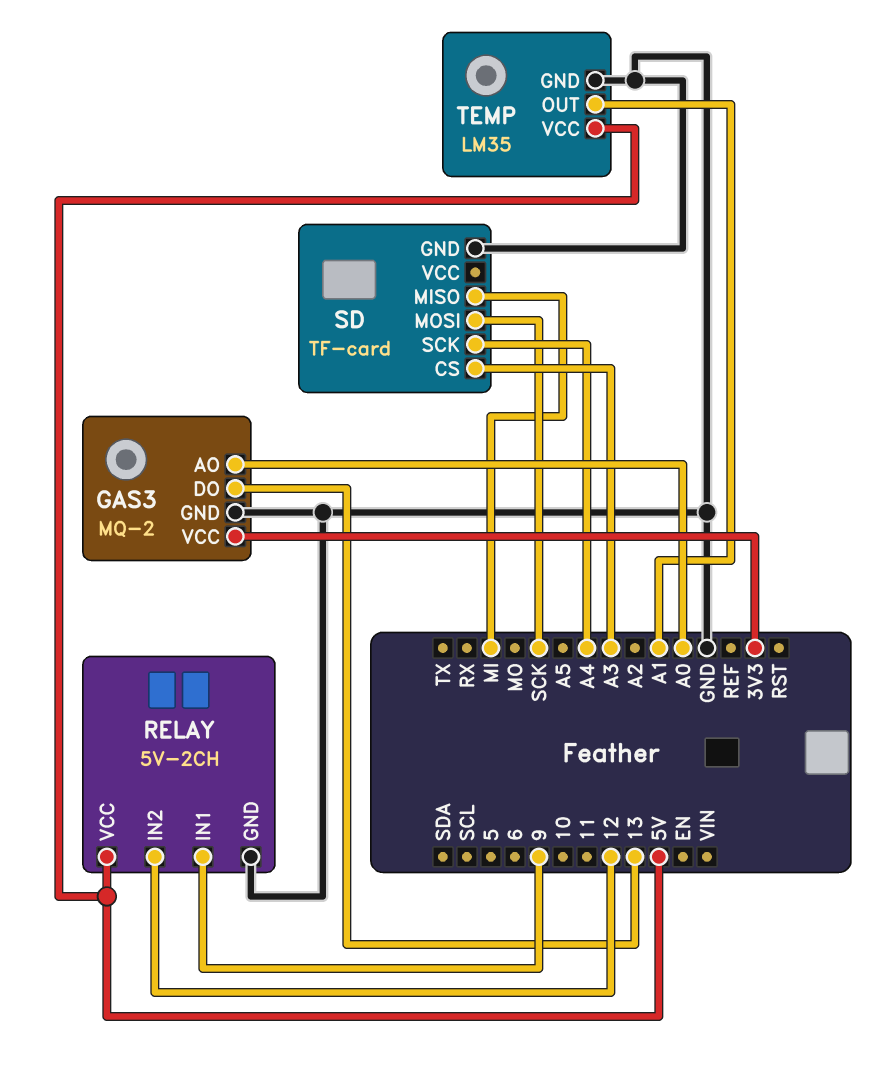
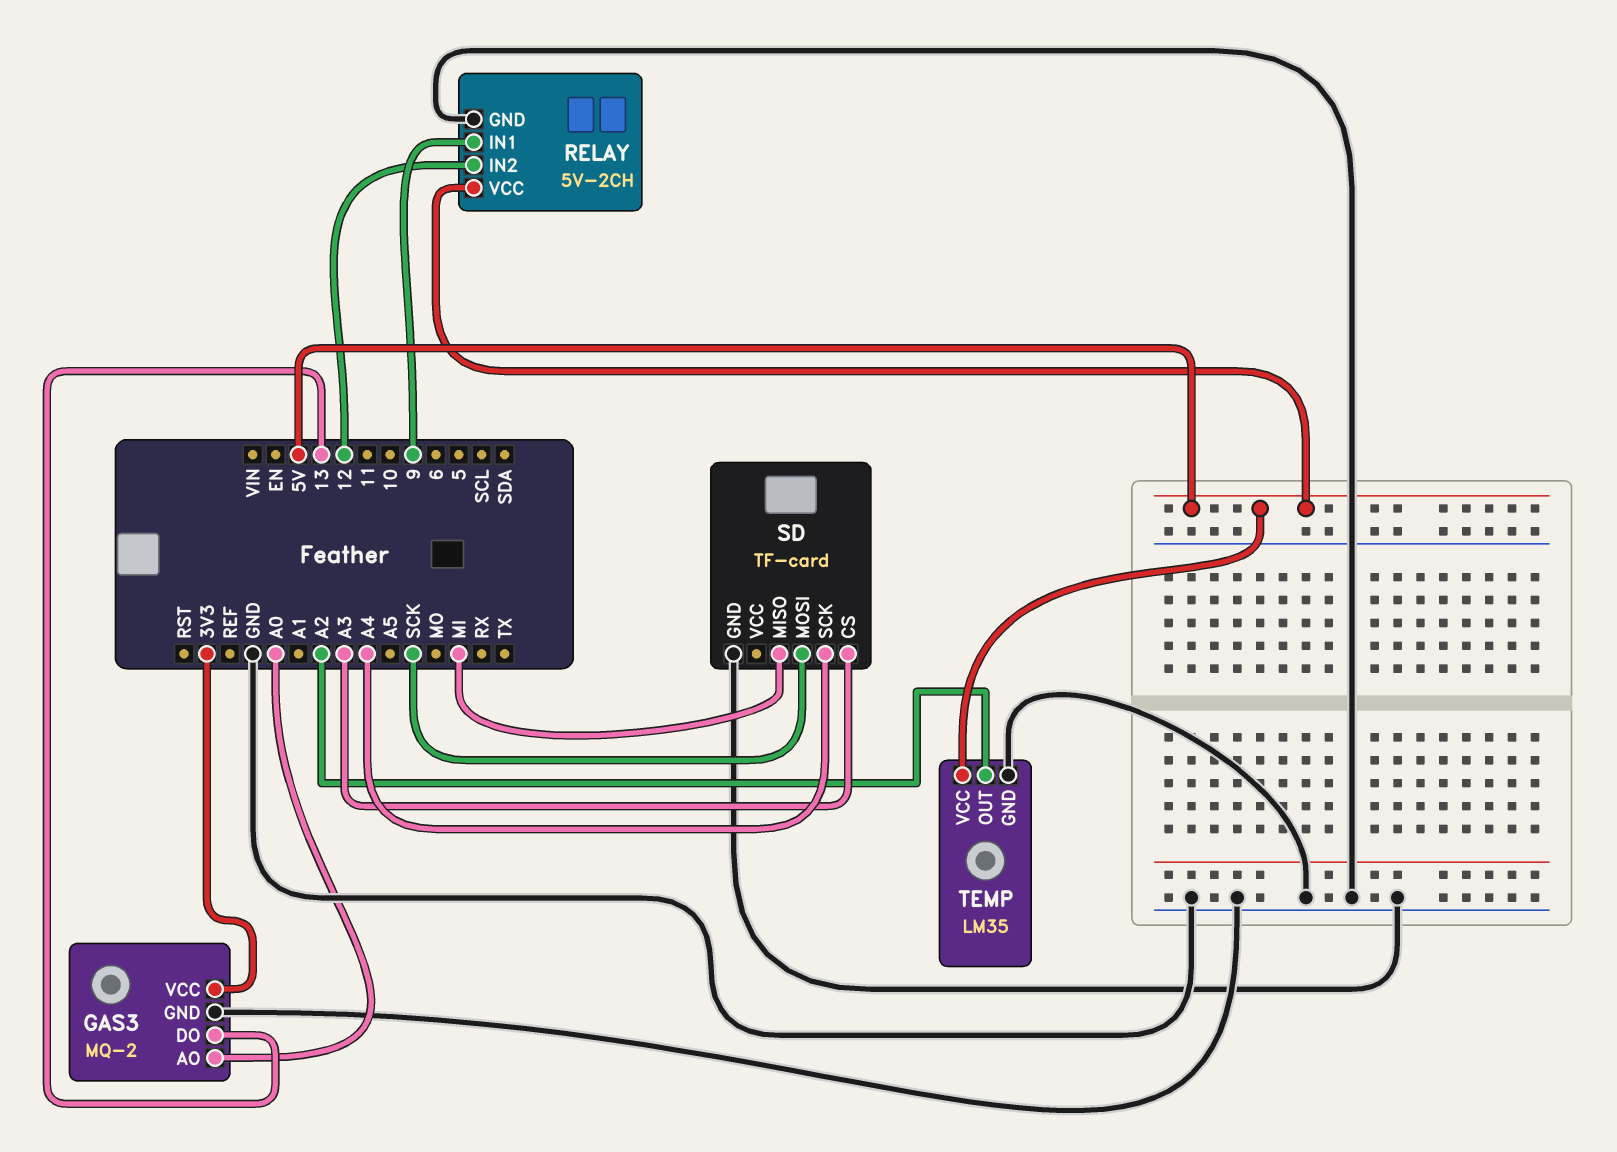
TEMP pin OUT: A1 -> A2

